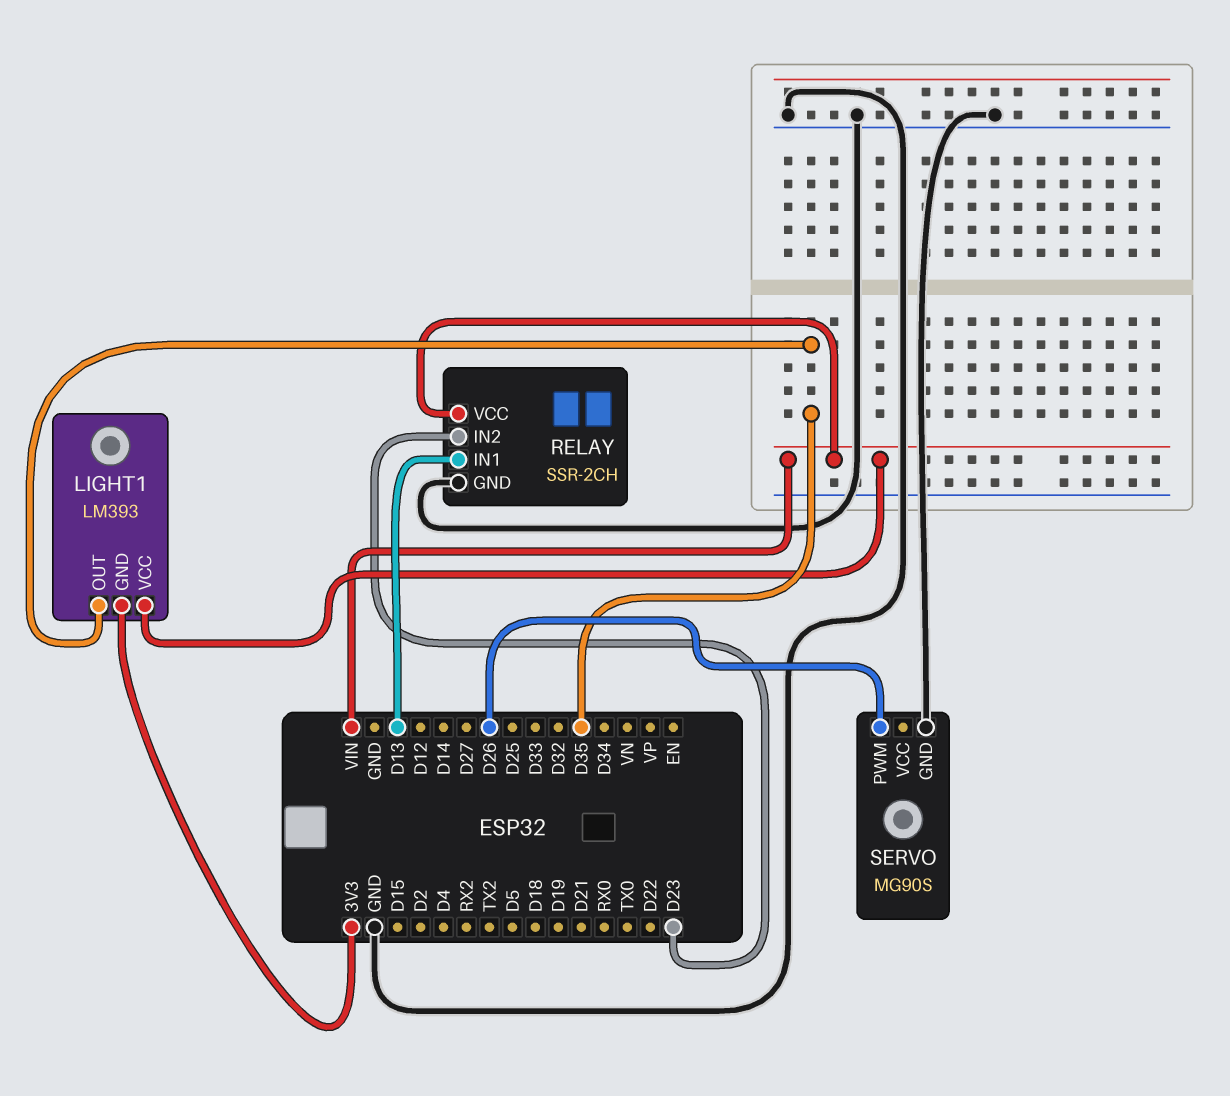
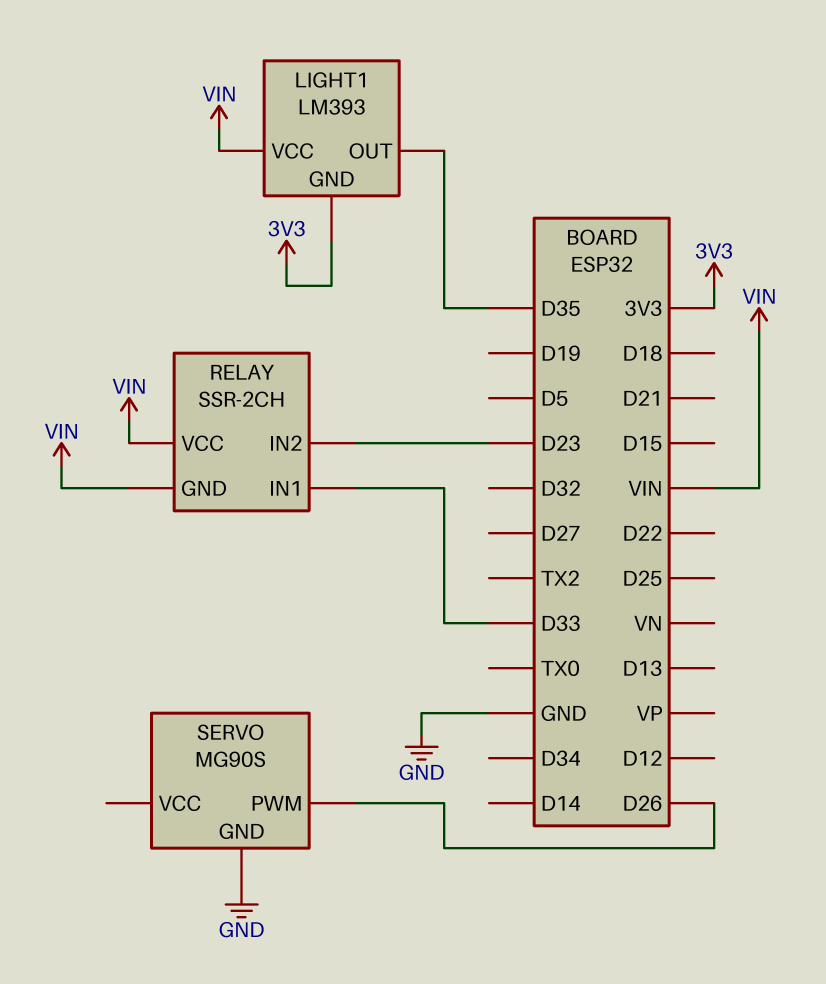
RELAY pin GND: GND -> VIN
RELAY pin IN1: D13 -> D33

